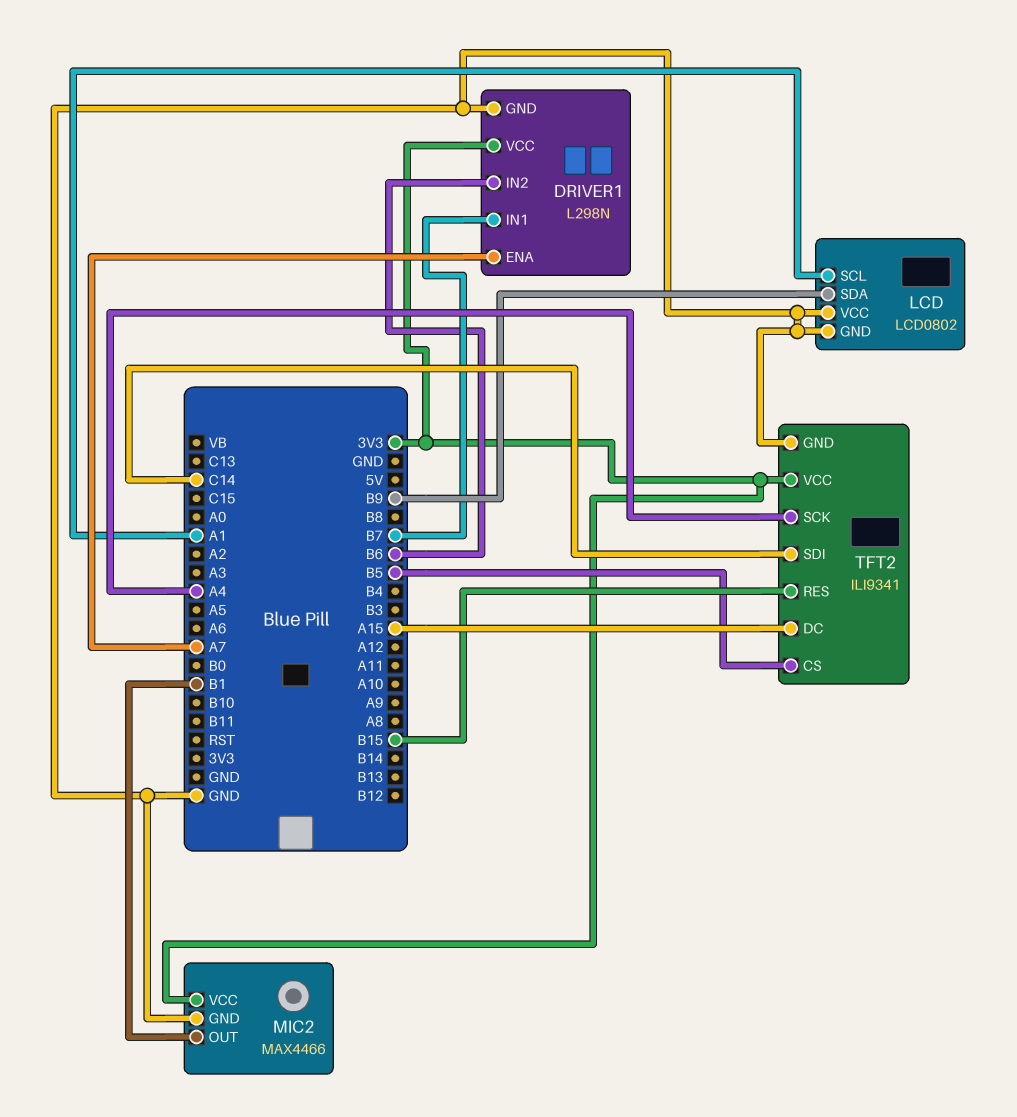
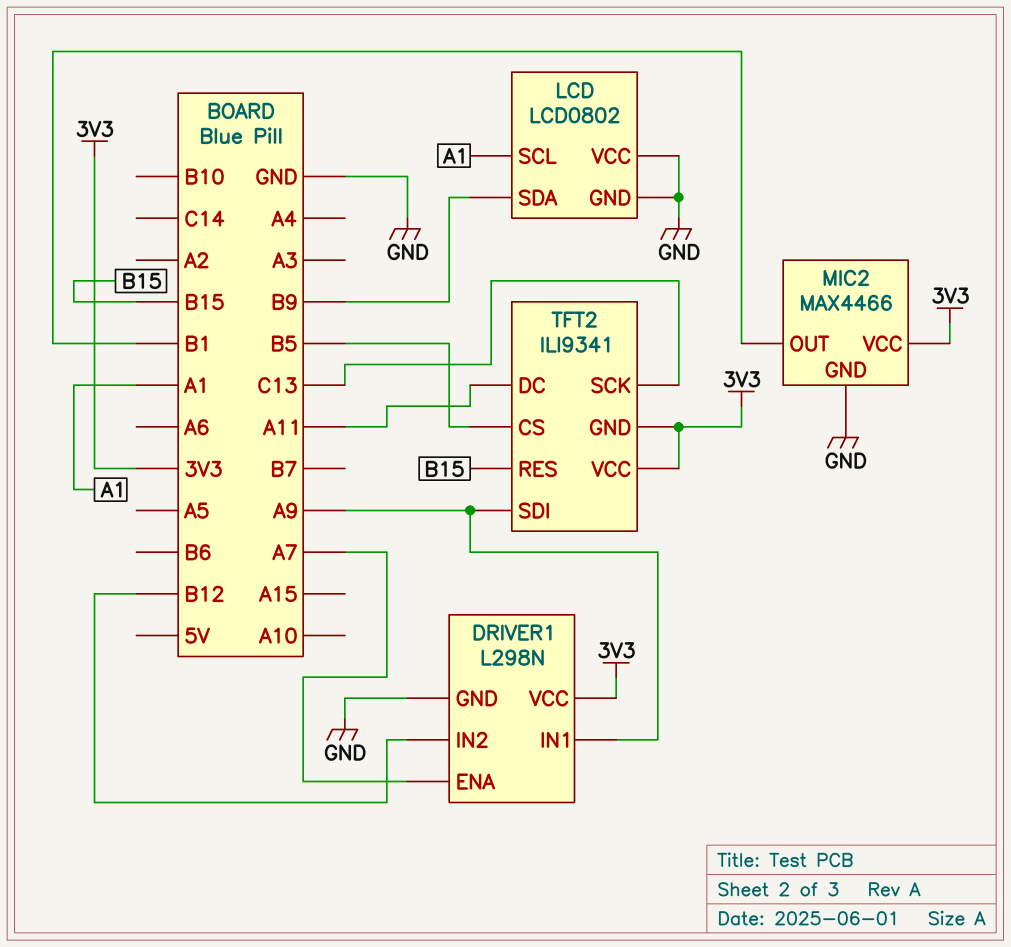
DRIVER1 pin IN1: B7 -> A9
DRIVER1 pin IN2: B6 -> B12
TFT2 pin DC: A15 -> A11
TFT2 pin GND: GND -> 3V3
TFT2 pin SCK: A4 -> C13
TFT2 pin SDI: C14 -> A9

